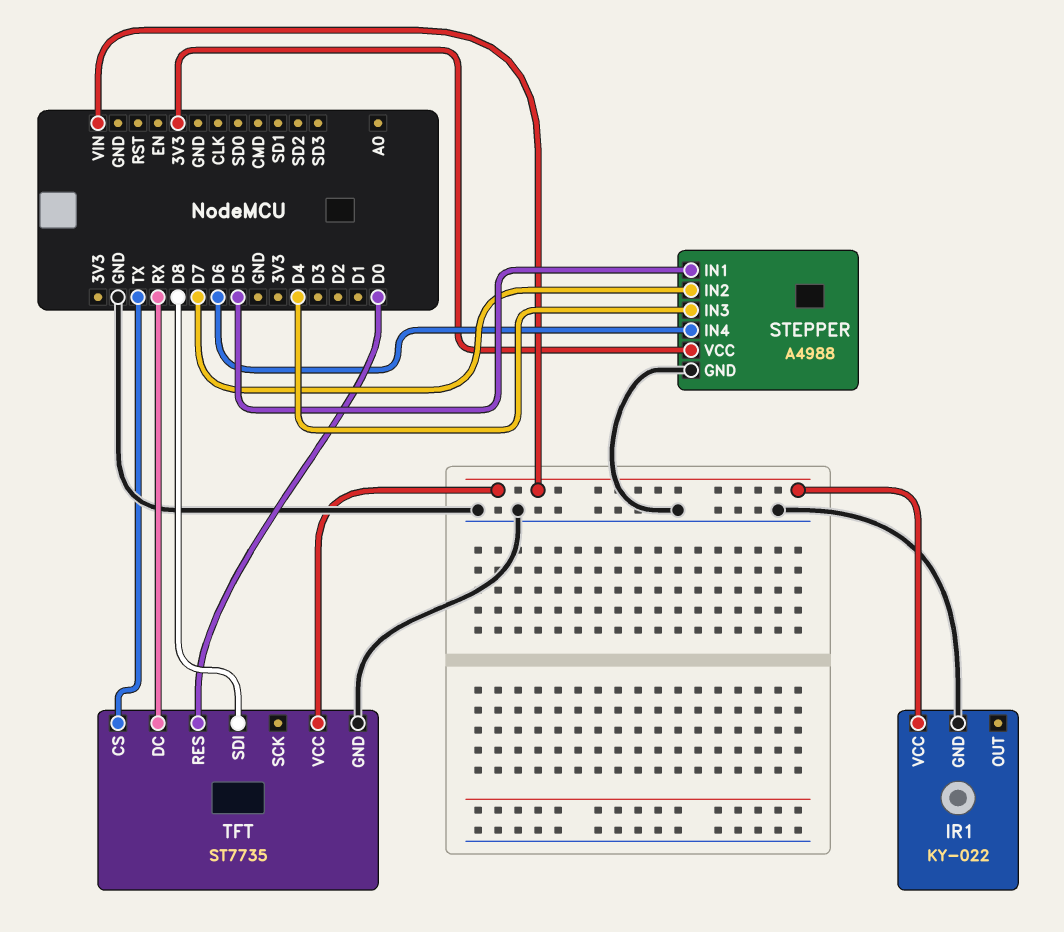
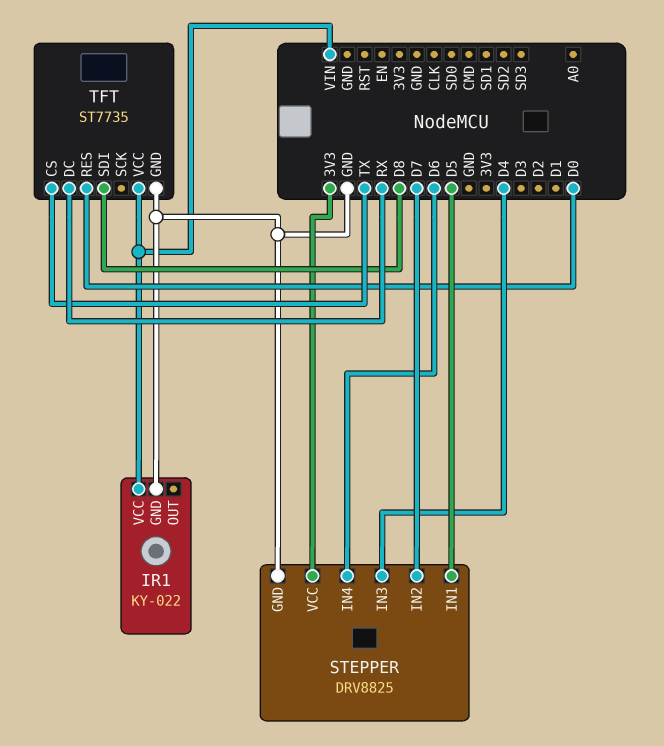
STEPPER: A4988 -> DRV8825

